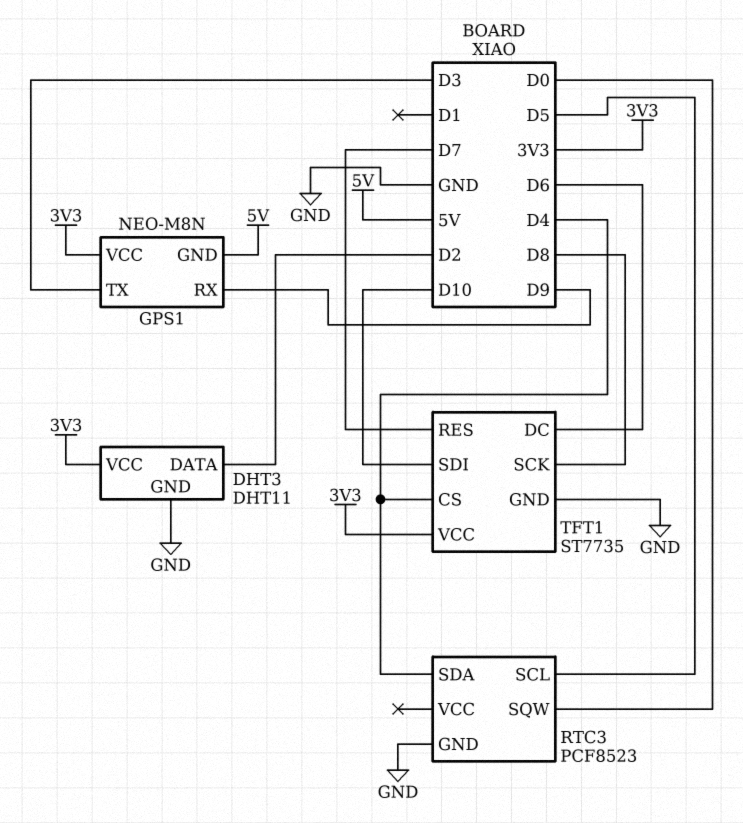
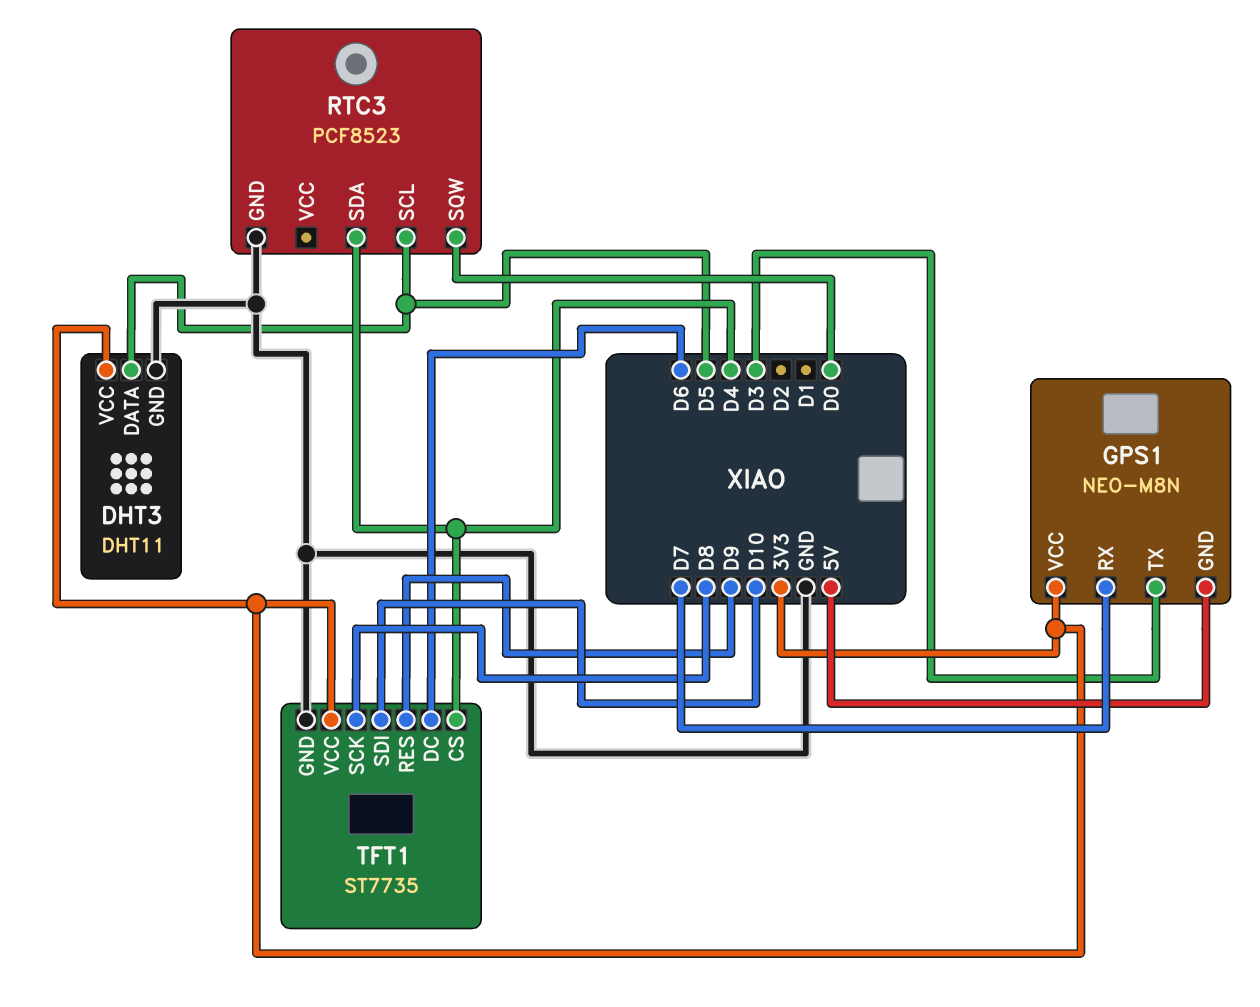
DHT3 pin DATA: D2 -> D5
GPS1 pin RX: D9 -> D7
TFT1 pin RES: D7 -> D9

